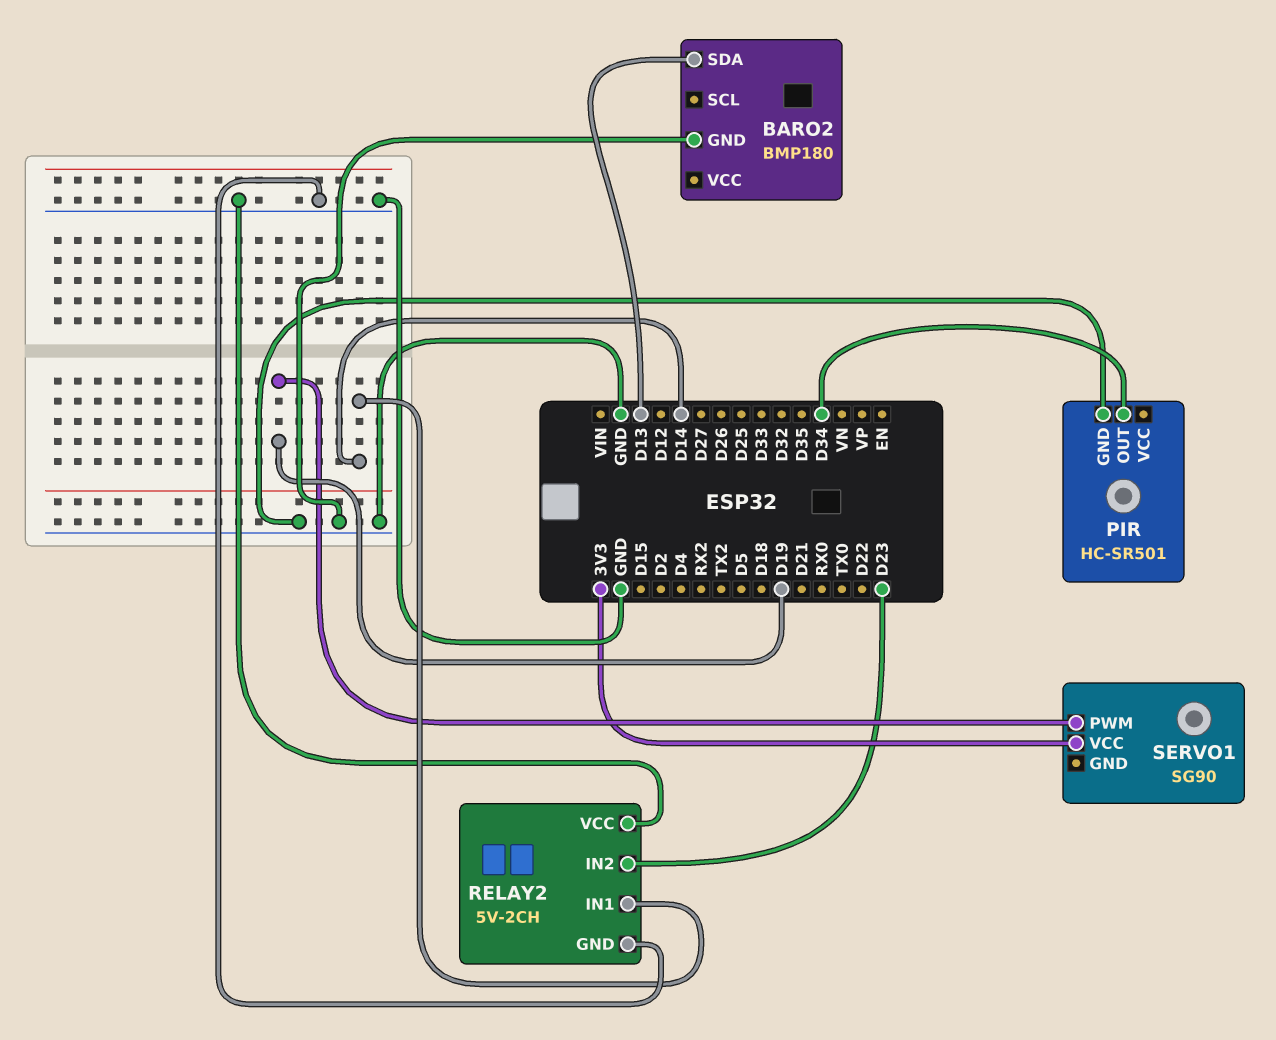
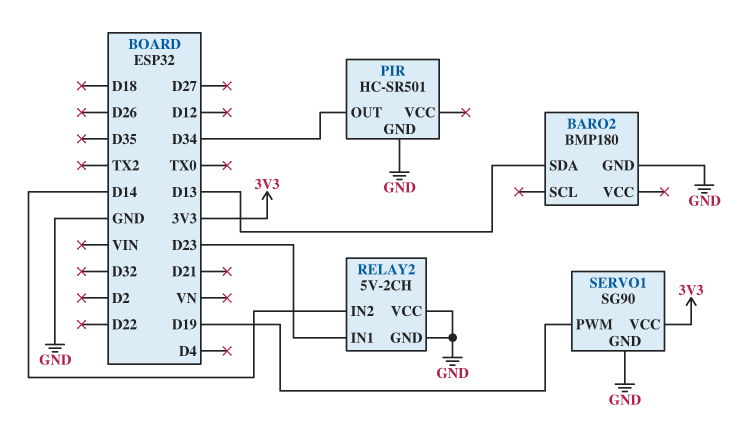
RELAY2 pin IN1: D14 -> D23
RELAY2 pin IN2: D23 -> D14
SERVO1 pin GND: none -> GND

